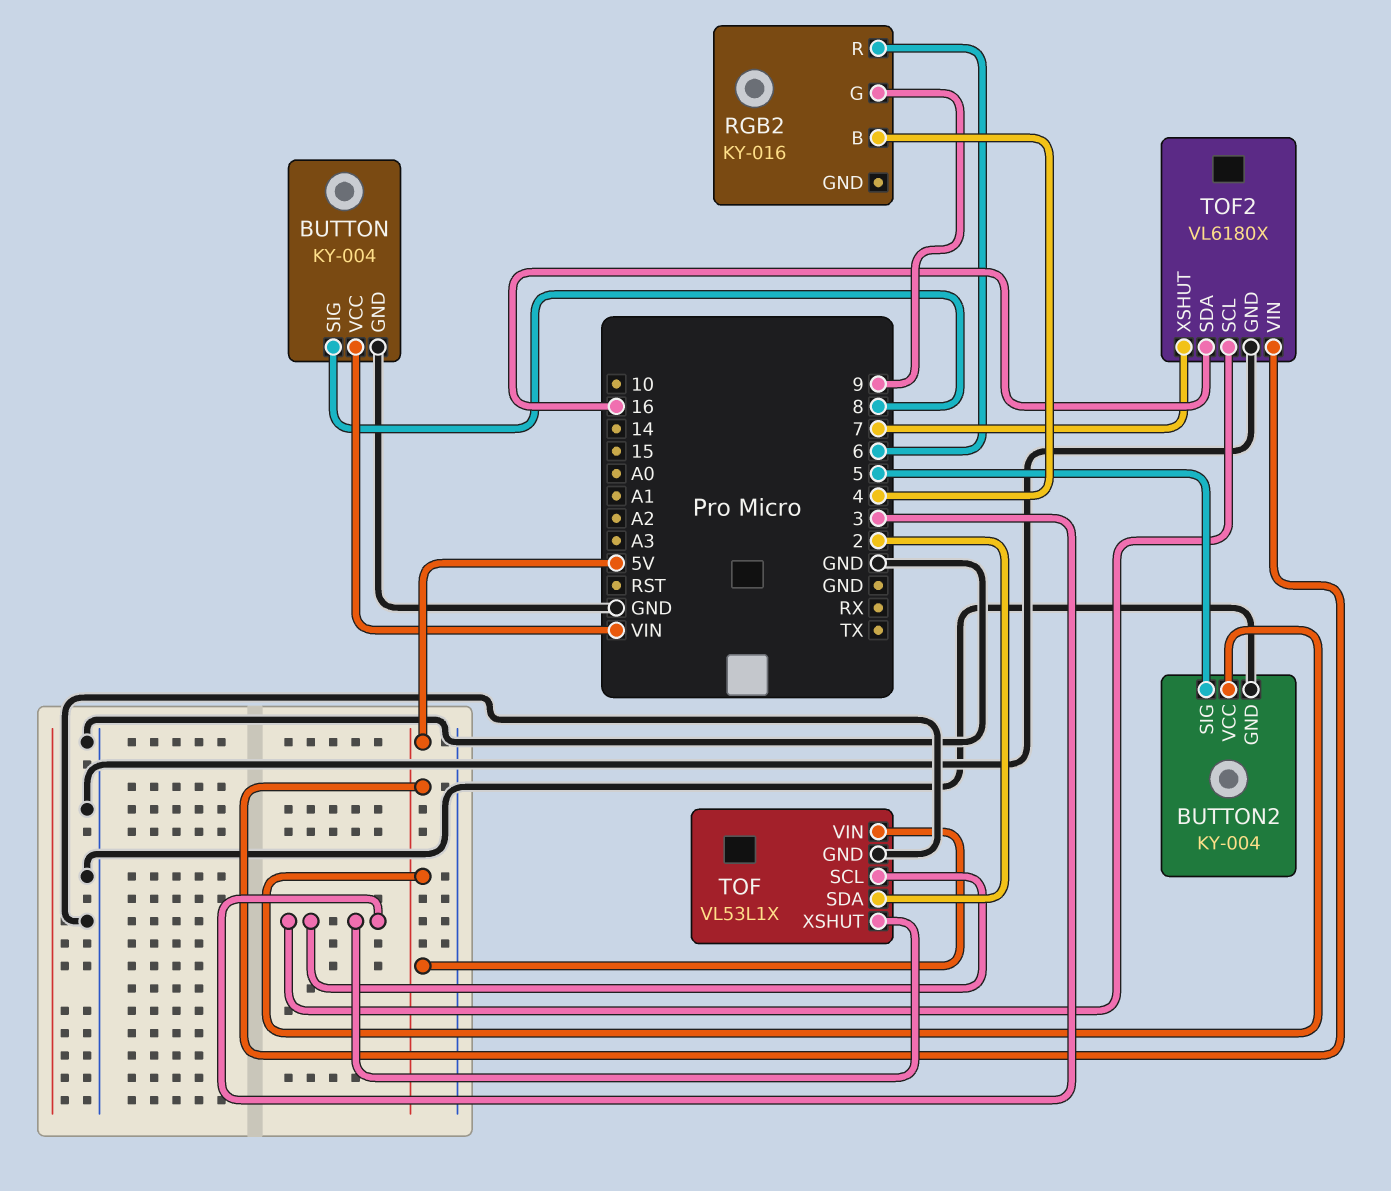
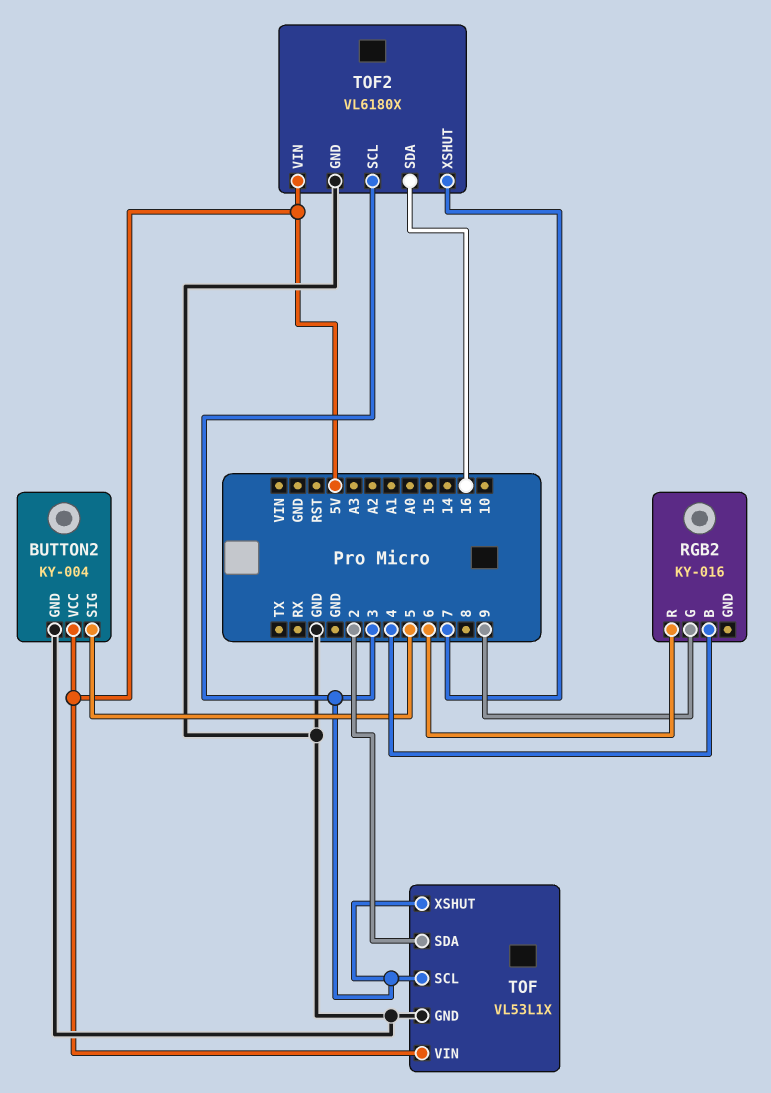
BUTTON: KY-004 -> none
BUTTON pin GND: GND -> none
BUTTON pin SIG: 8 -> none
BUTTON pin VCC: VIN -> none

